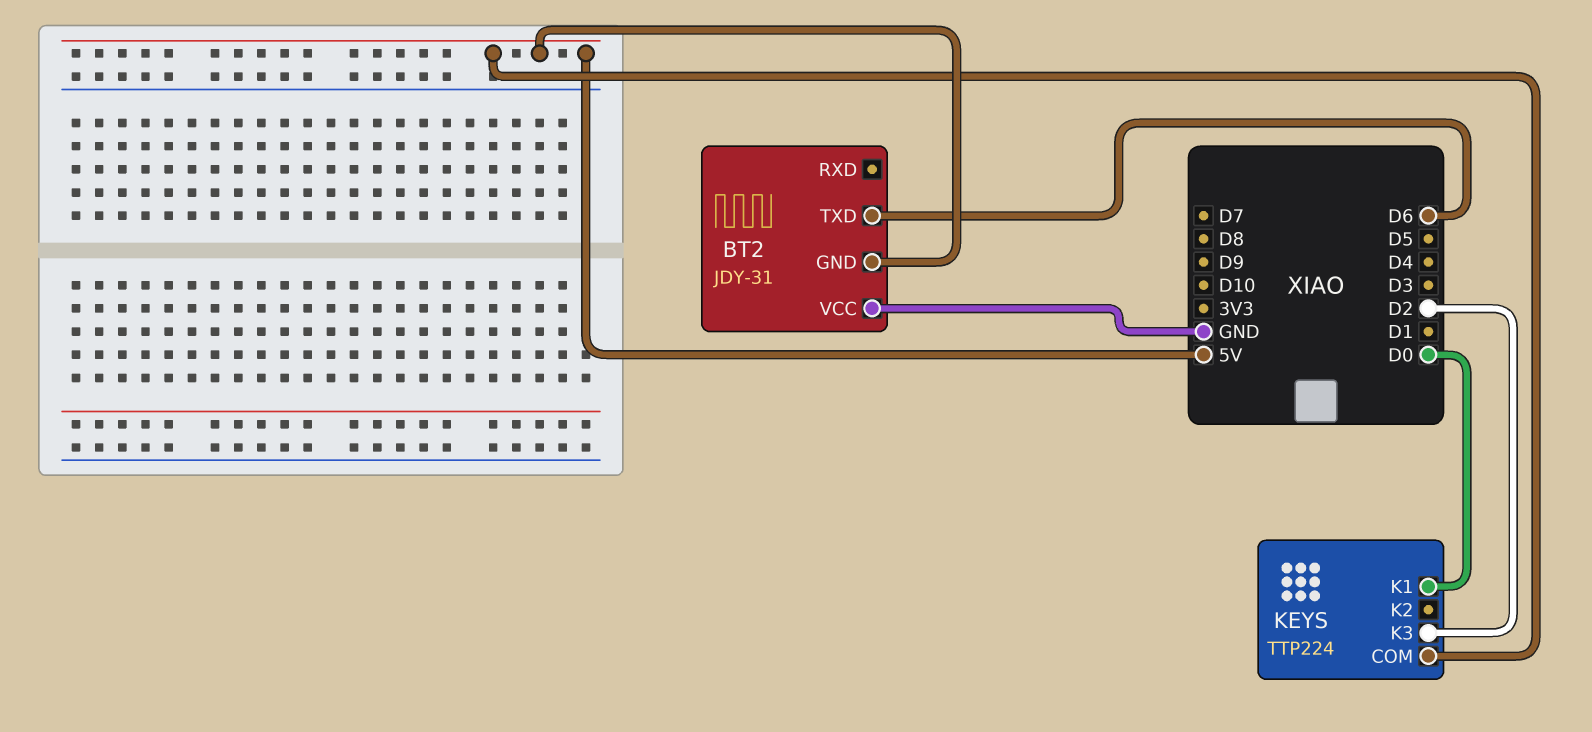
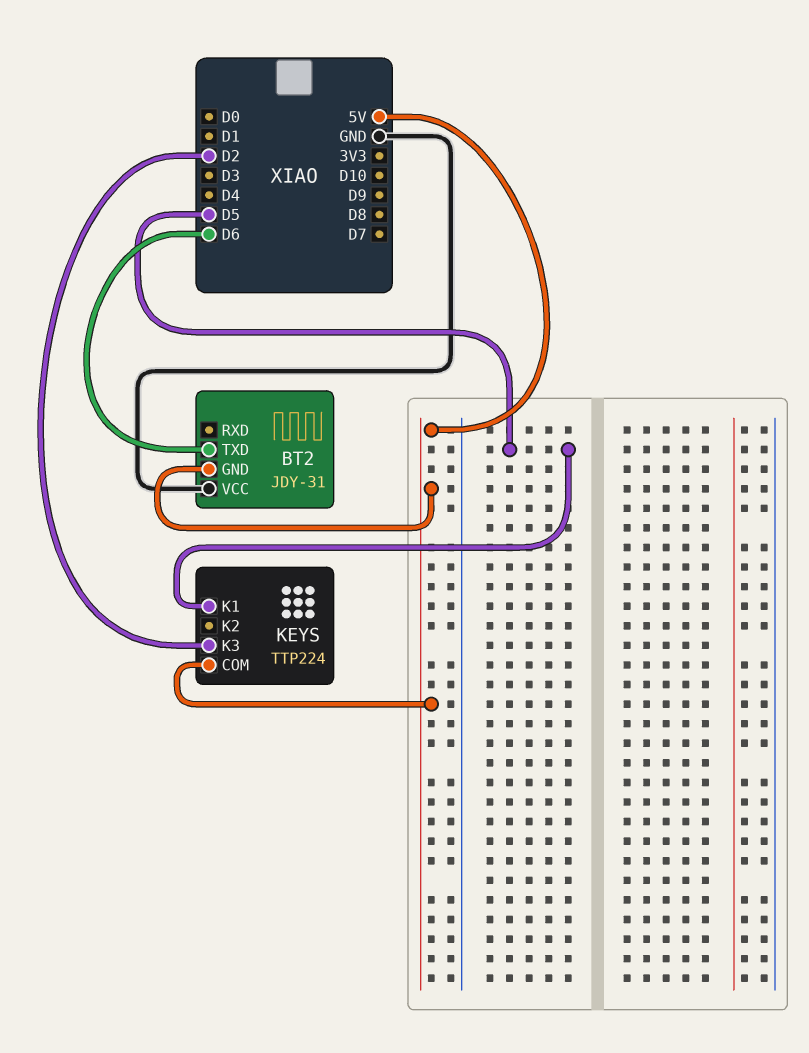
KEYS pin K1: D0 -> D5

